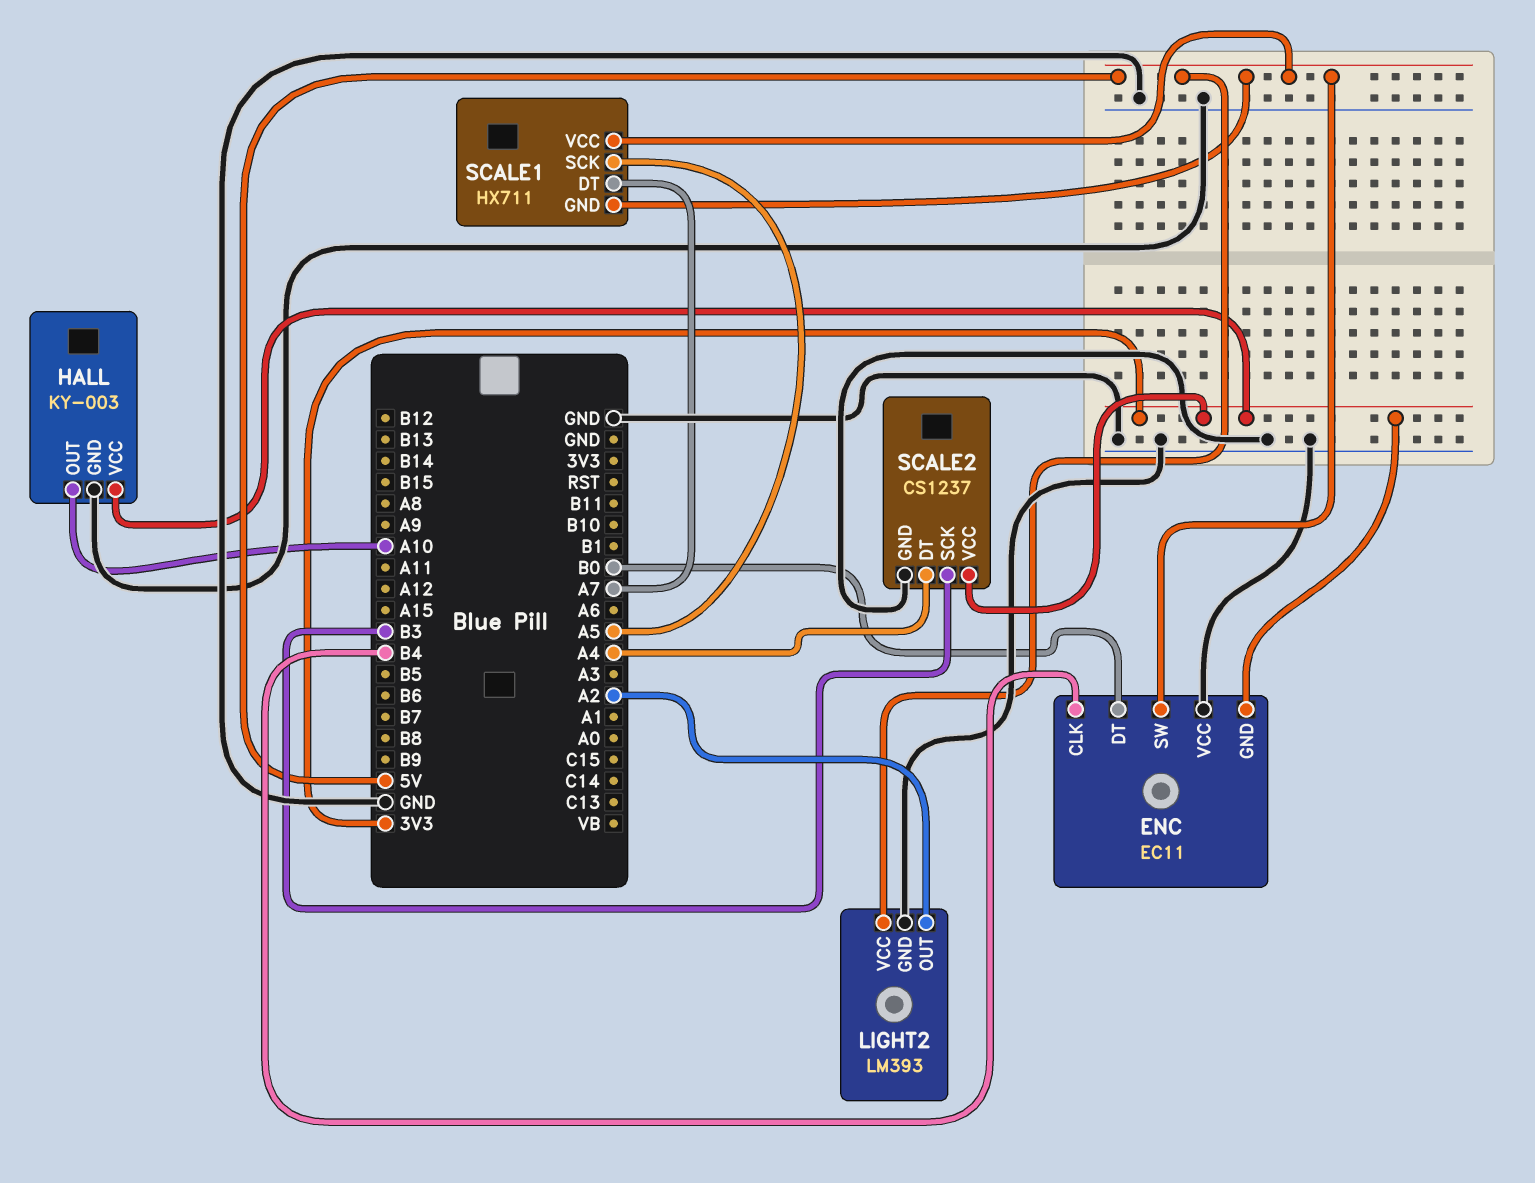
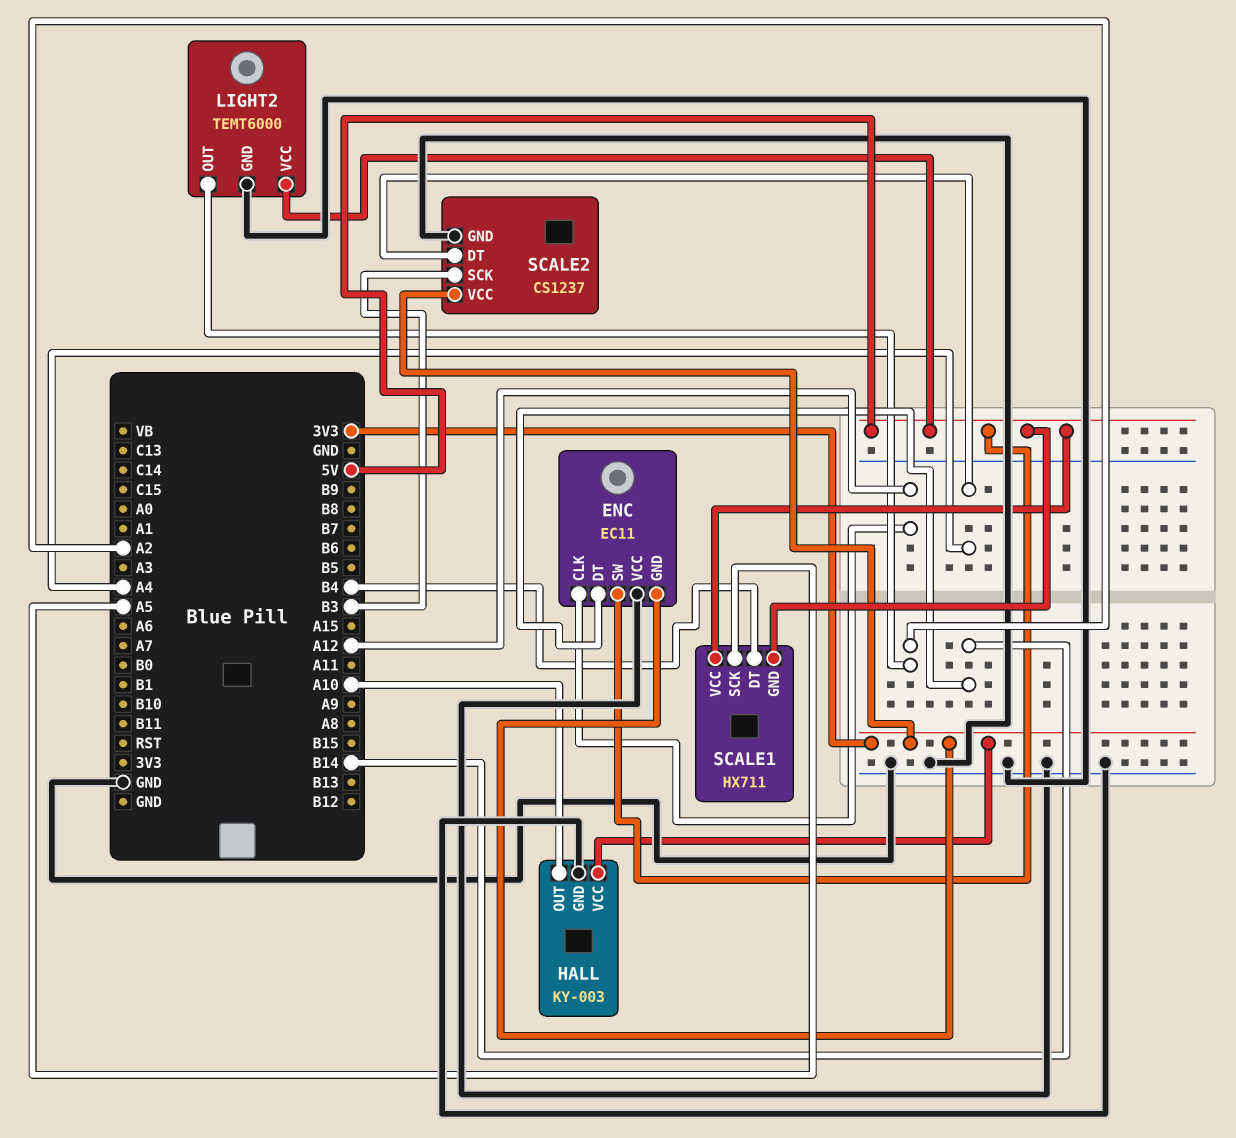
ENC pin CLK: B4 -> A12
ENC pin DT: B0 -> B14
LIGHT2: LM393 -> TEMT6000
SCALE1 pin DT: A7 -> B4

